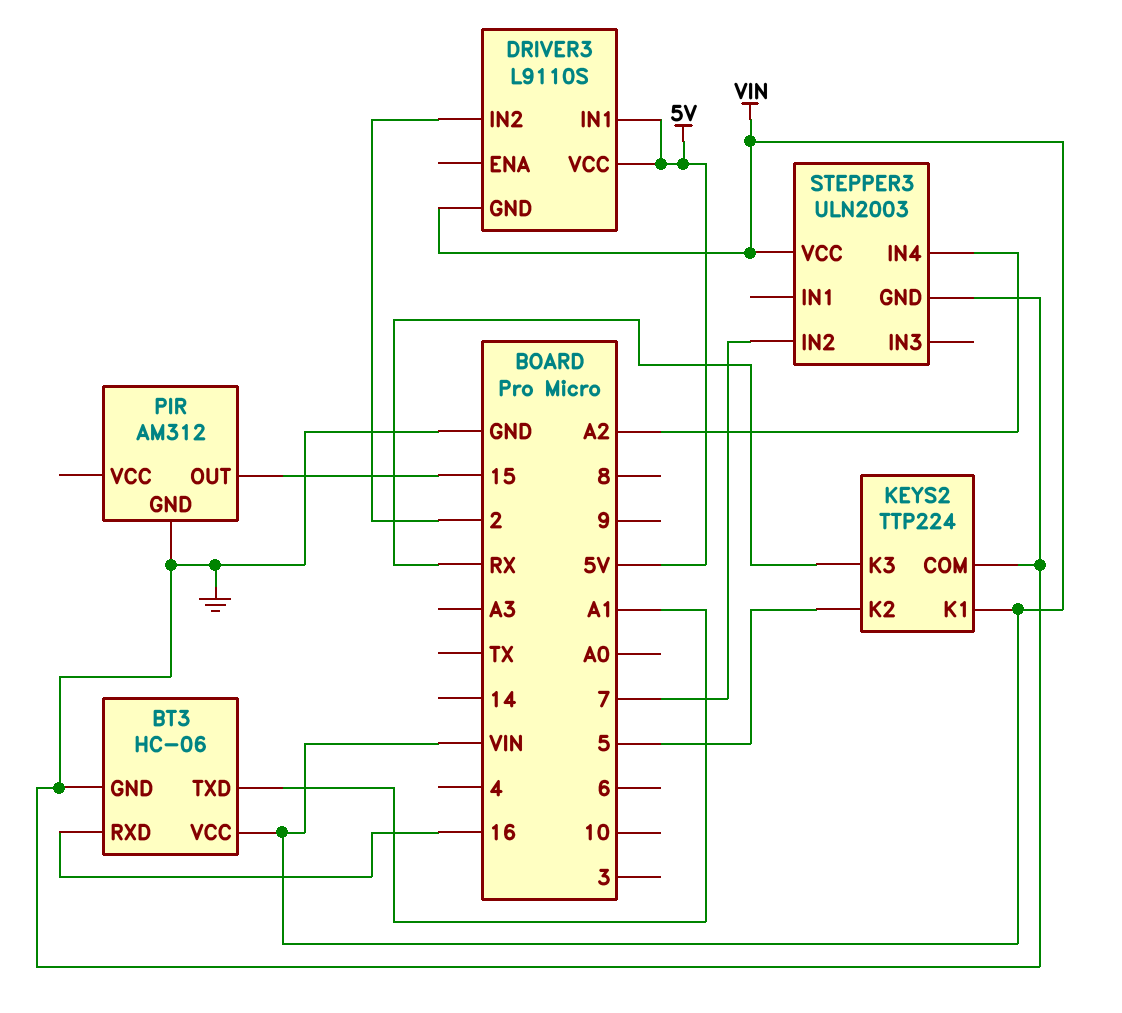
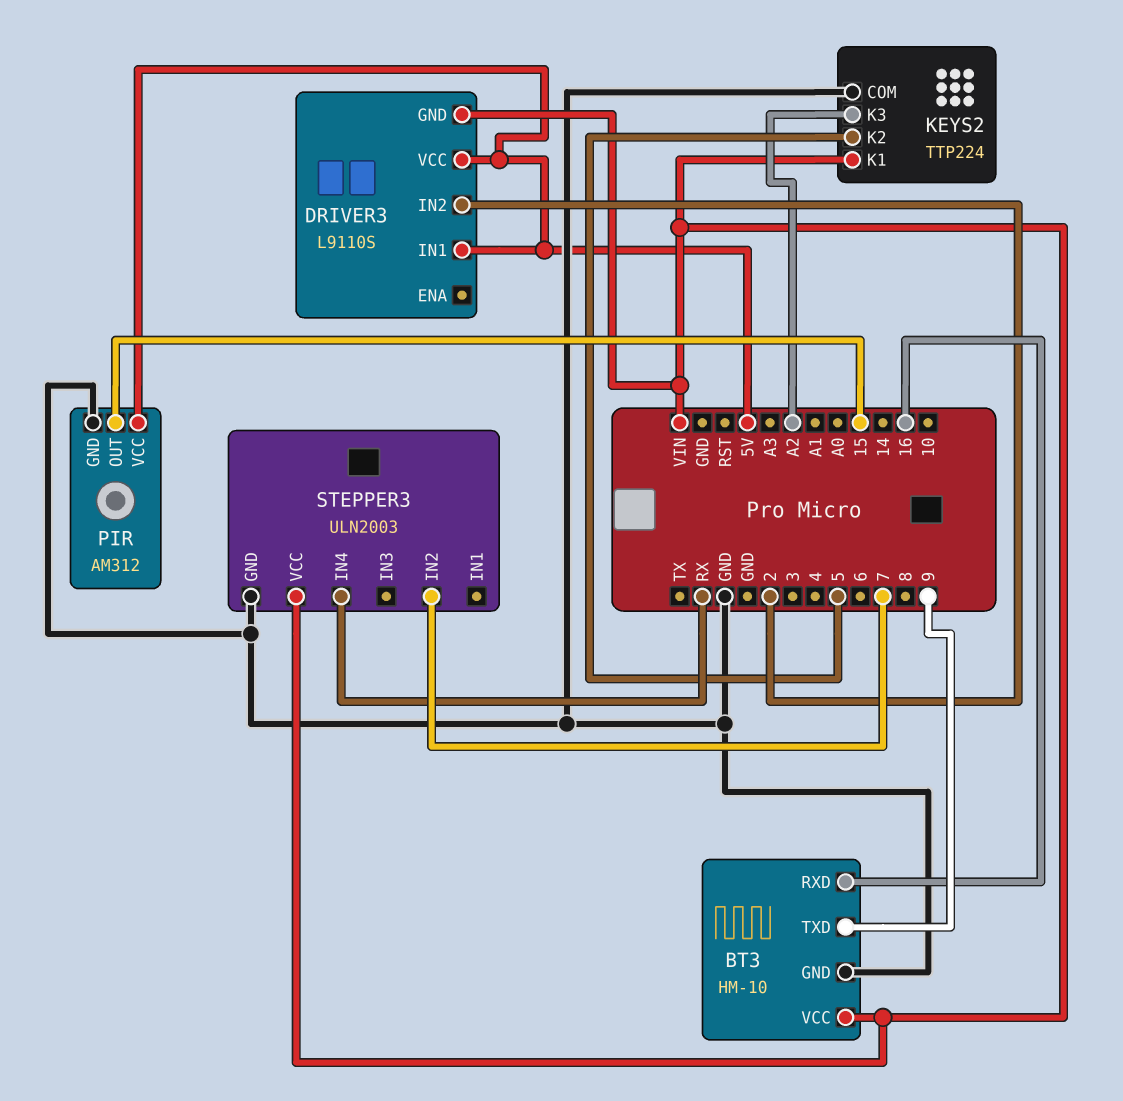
BT3: HC-06 -> HM-10
BT3 pin TXD: A1 -> 9
KEYS2 pin K3: RX -> A2
PIR pin VCC: none -> 5V
STEPPER3 pin IN4: A2 -> RX

